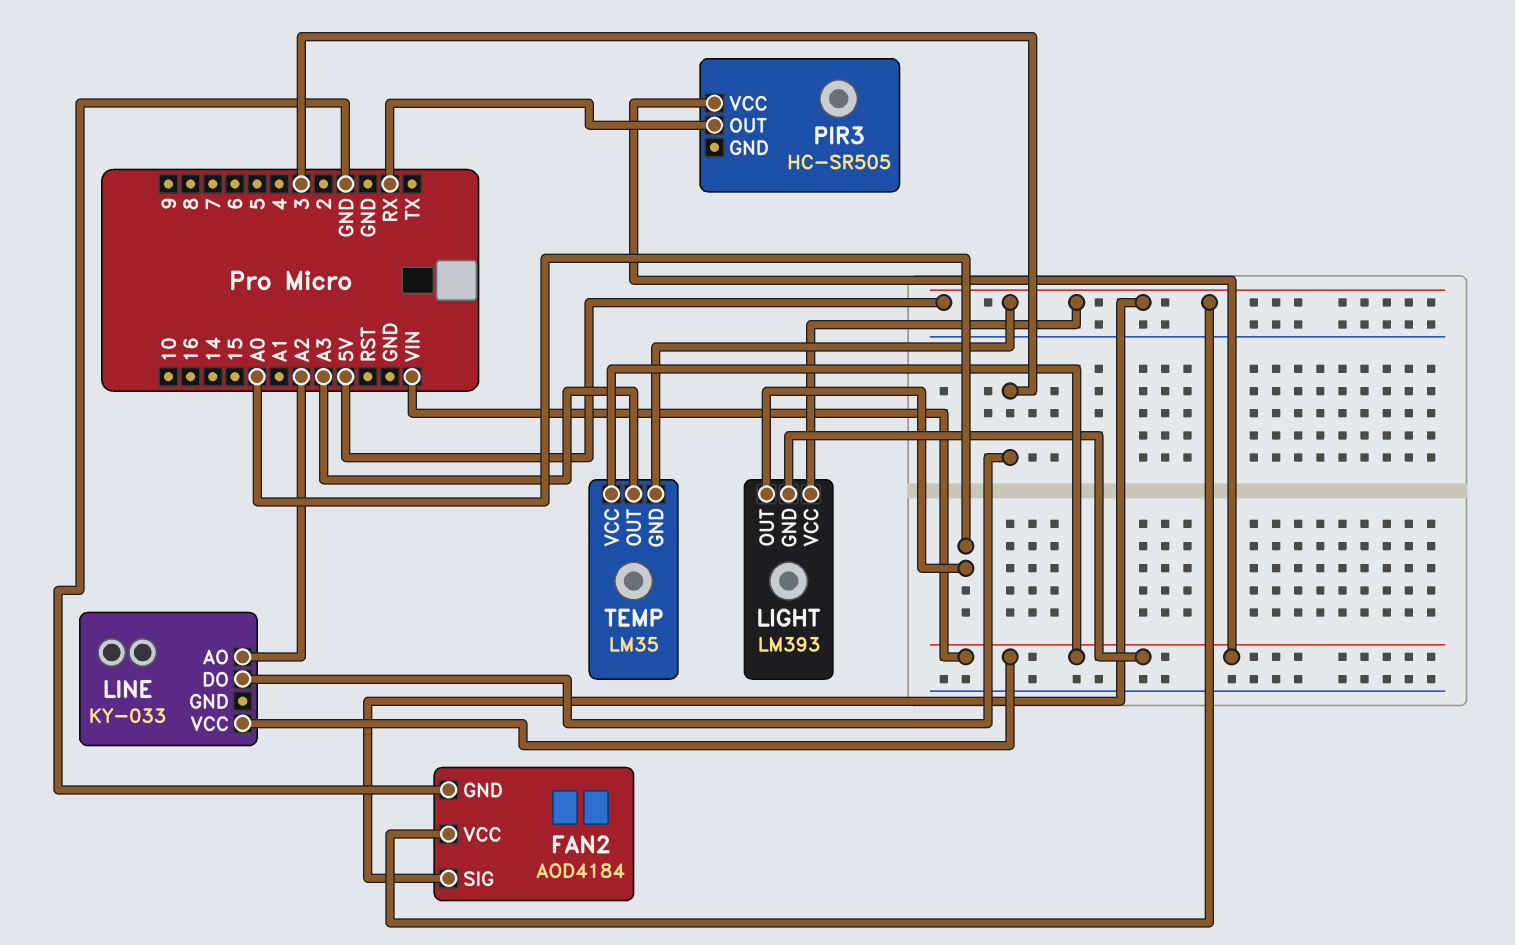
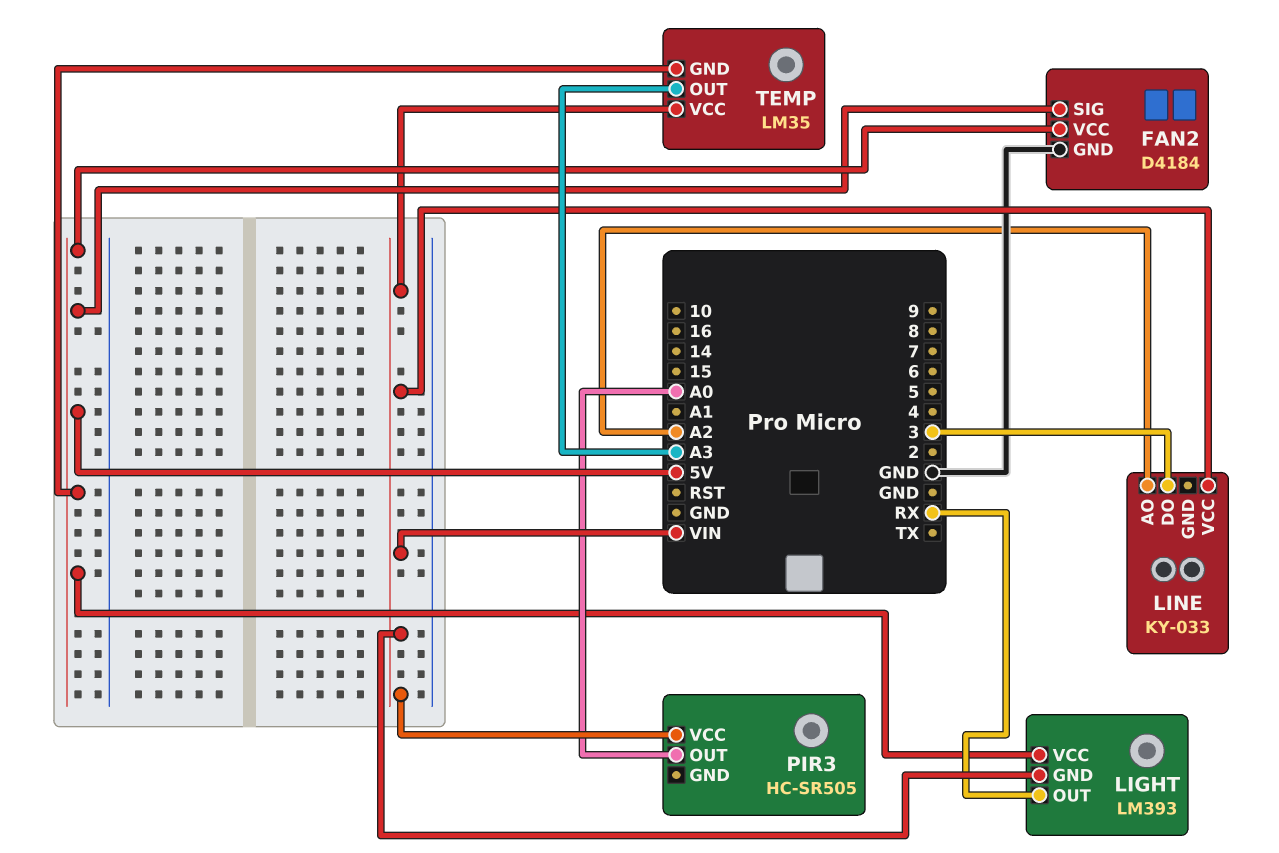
FAN2: AOD4184 -> D4184
LIGHT pin OUT: A0 -> RX
PIR3 pin OUT: RX -> A0

